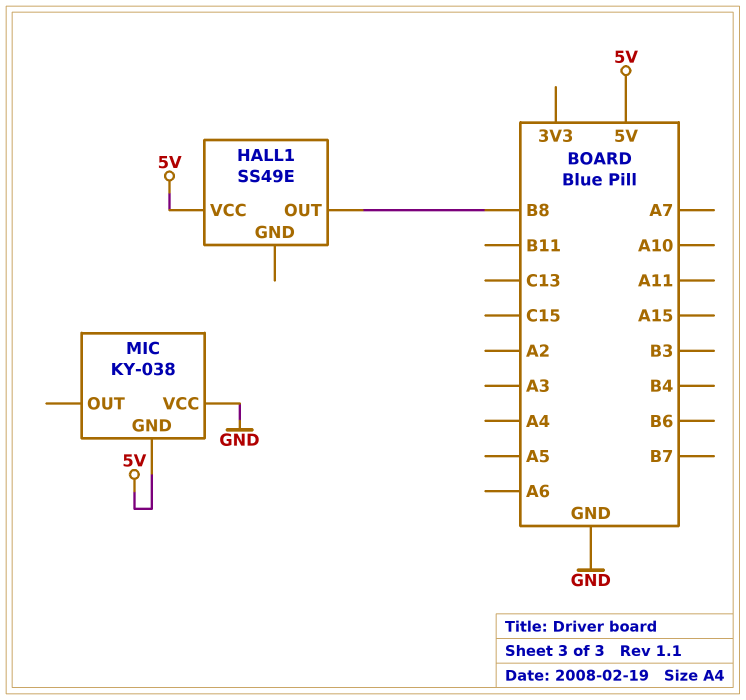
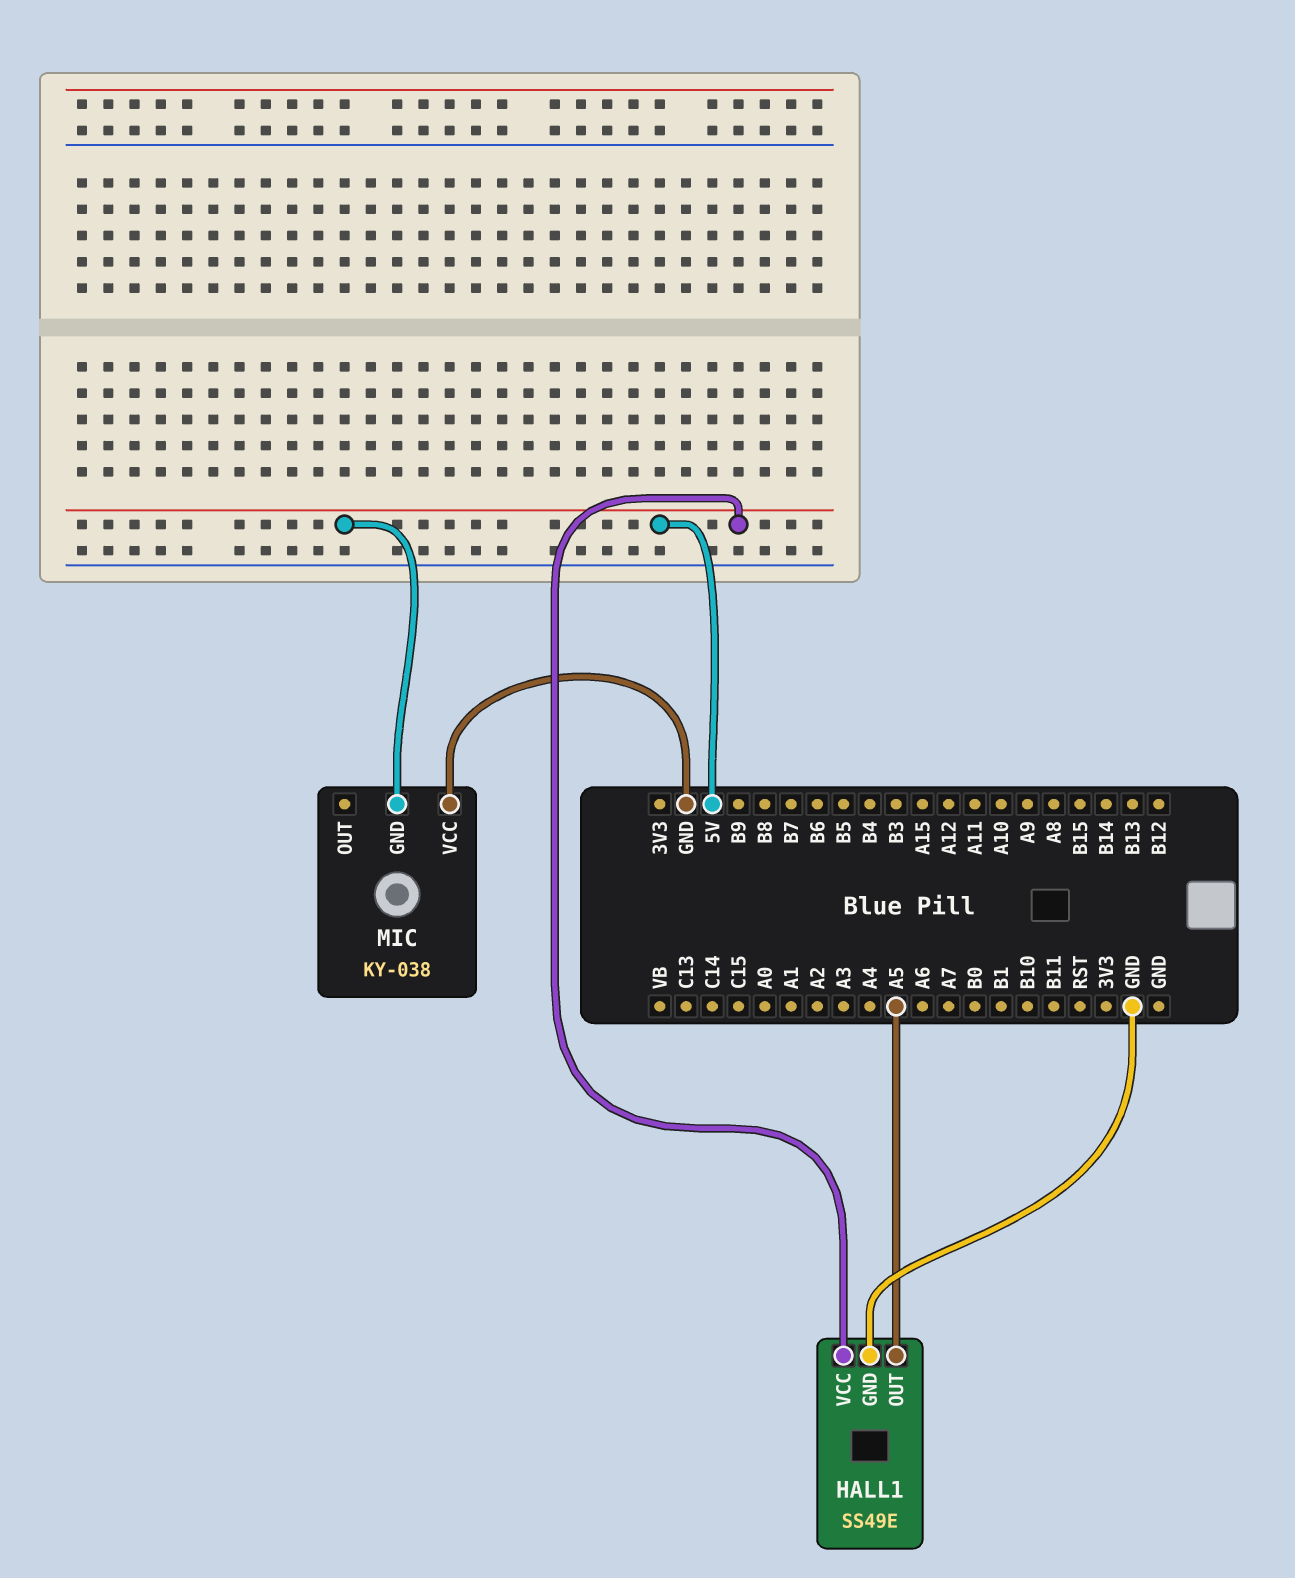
HALL1 pin GND: none -> GND
HALL1 pin OUT: B8 -> A5

